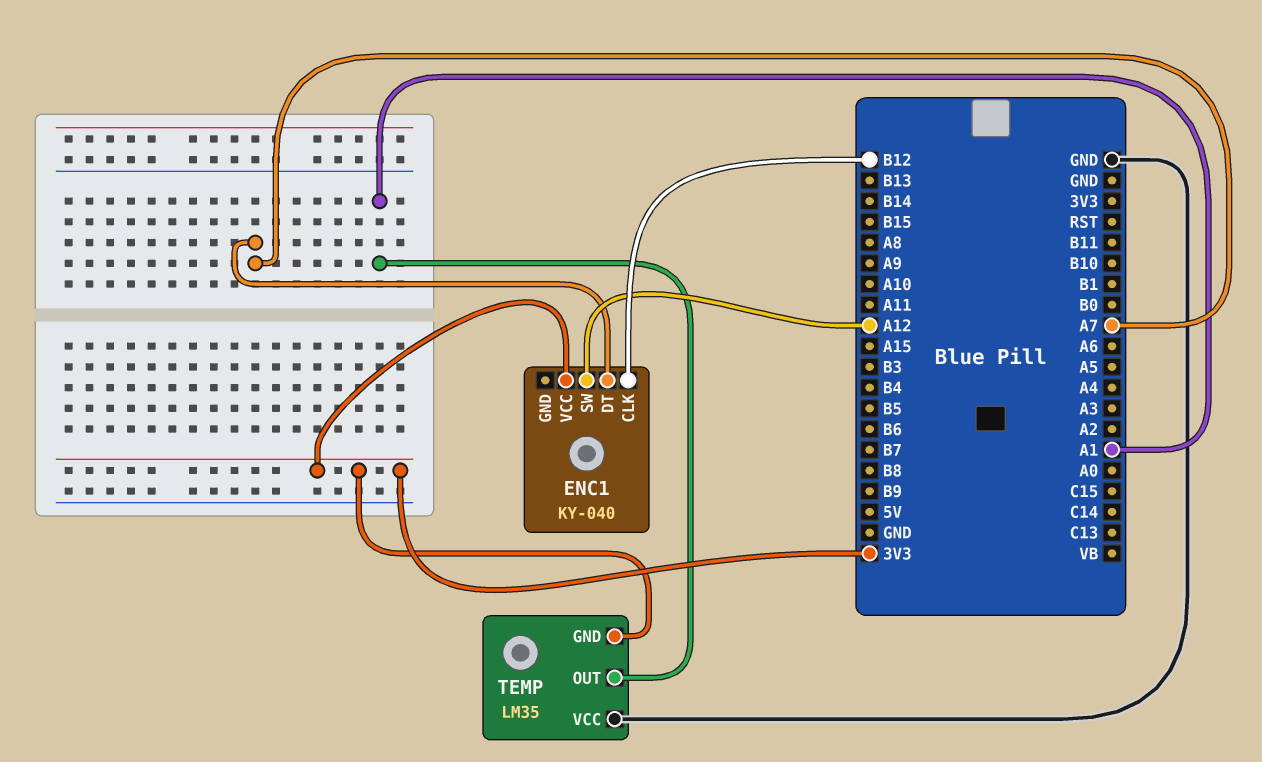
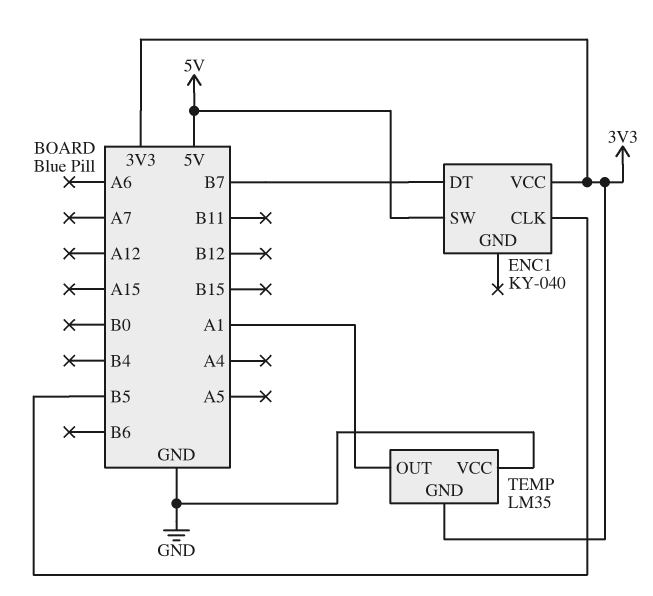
ENC1 pin CLK: B12 -> B5
ENC1 pin DT: A7 -> B7
ENC1 pin SW: A12 -> 5V

